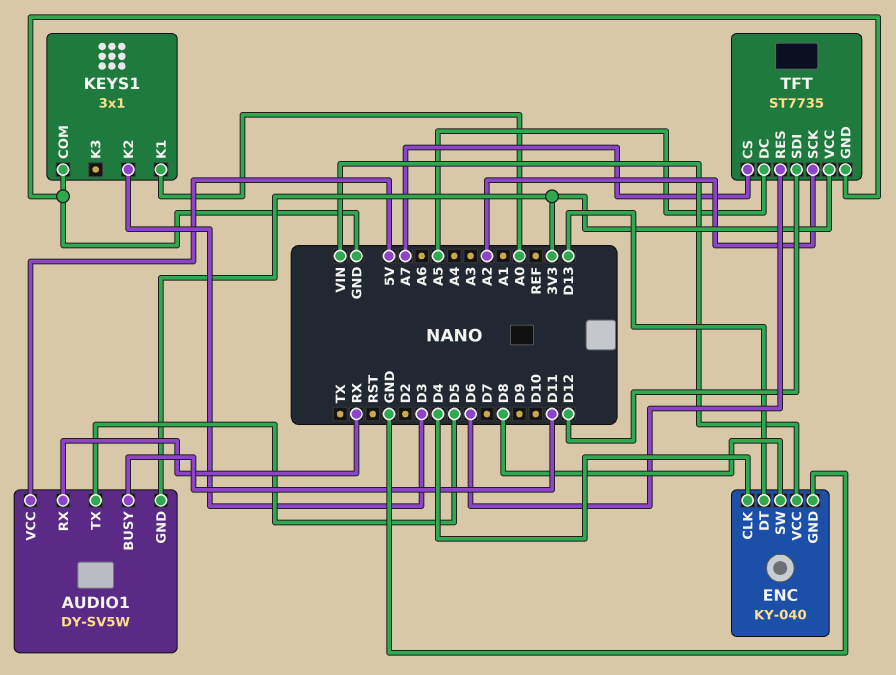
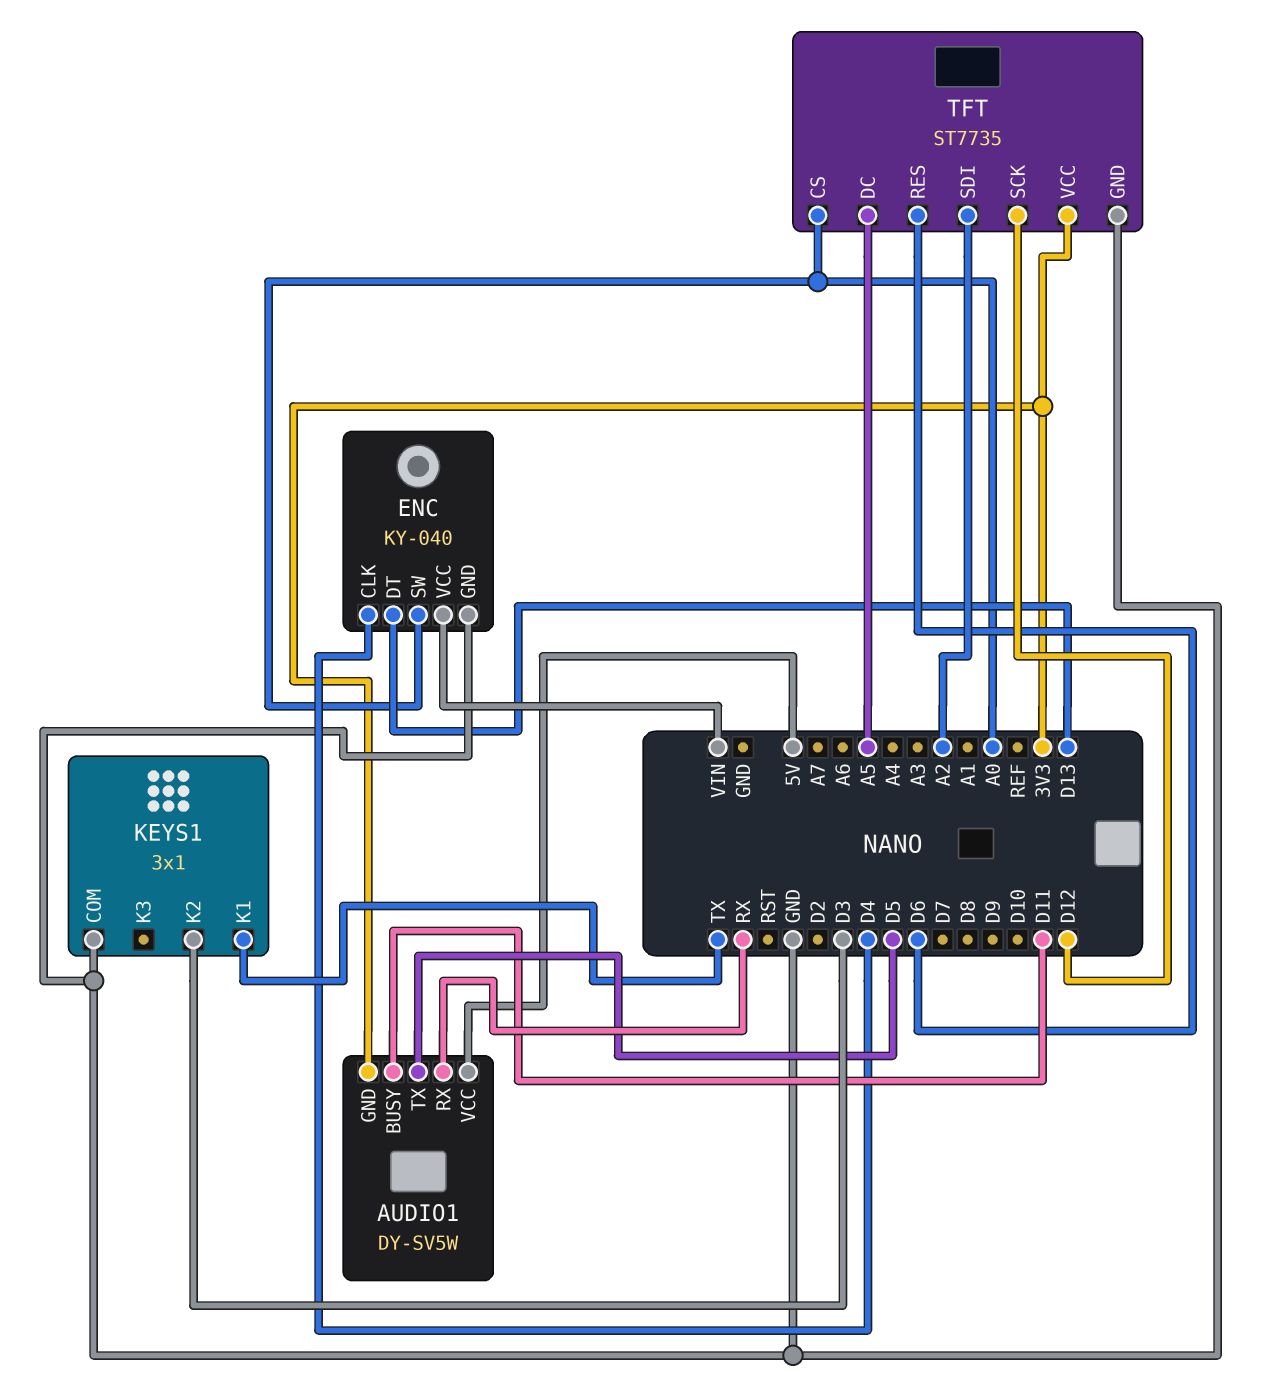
ENC pin SW: D8 -> A0
KEYS1 pin K1: A0 -> TX
TFT pin CS: A7 -> A0
TFT pin SCK: A2 -> D12
TFT pin SDI: D12 -> A2

